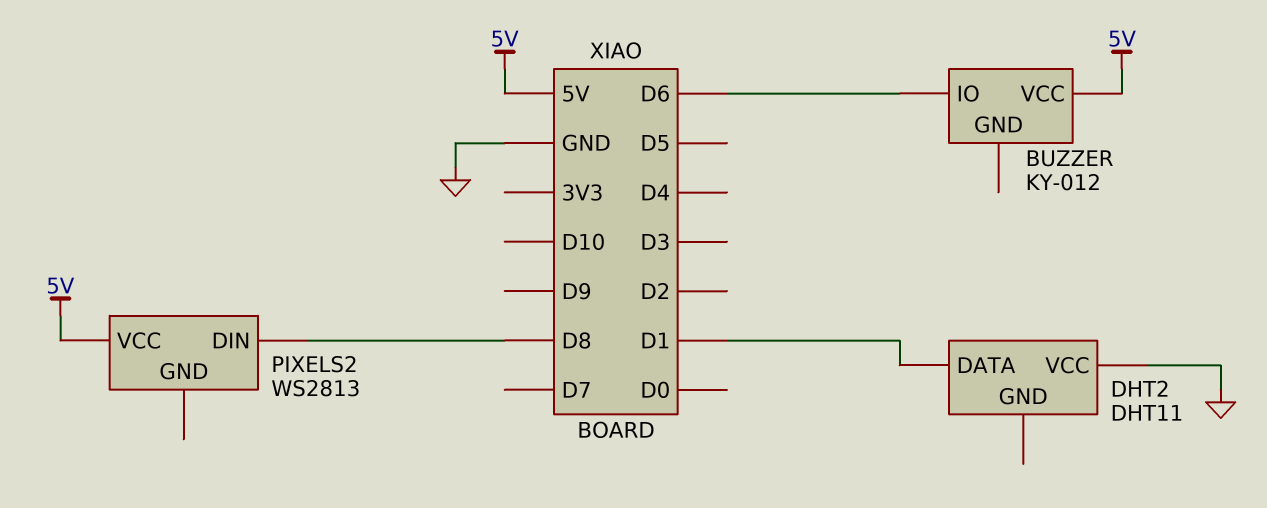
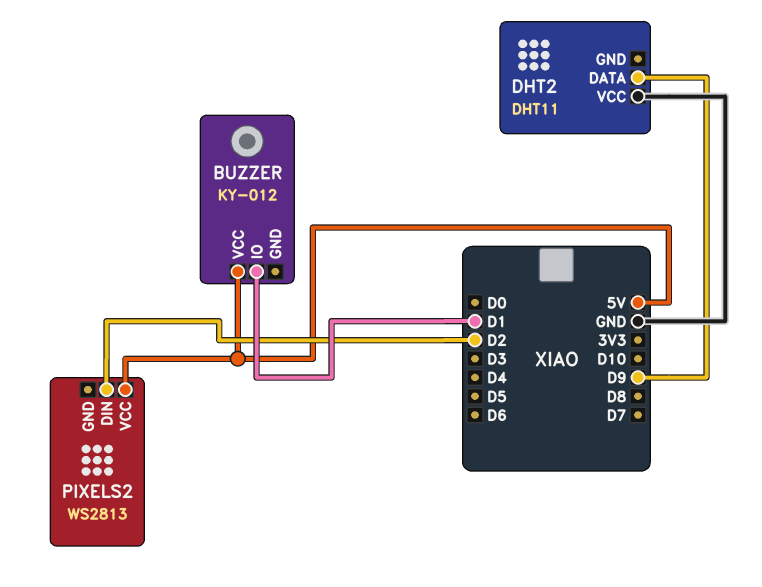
BUZZER pin IO: D6 -> D1
DHT2 pin DATA: D1 -> D9
PIXELS2 pin DIN: D8 -> D2

